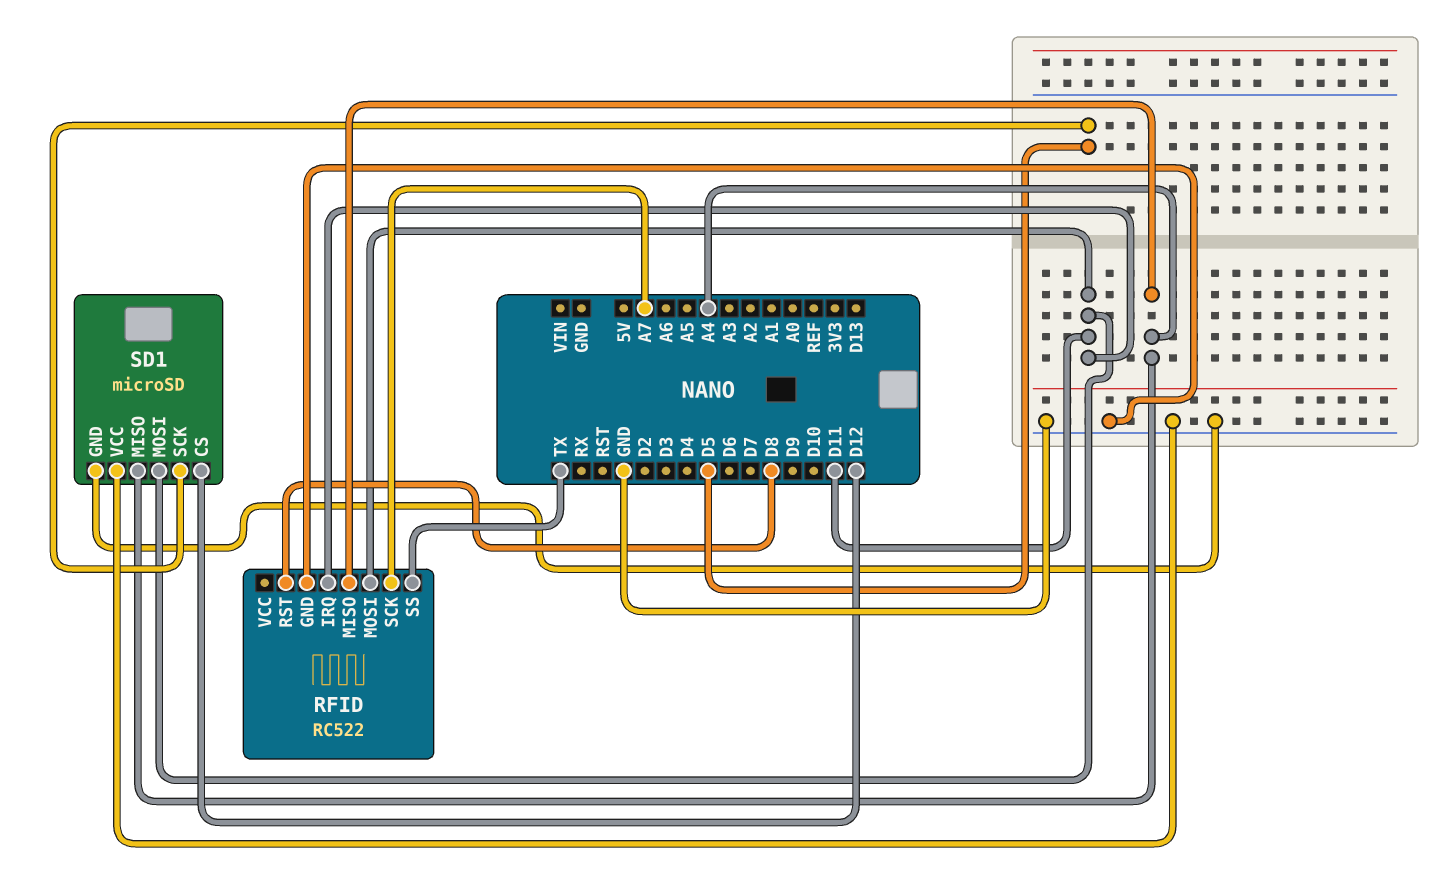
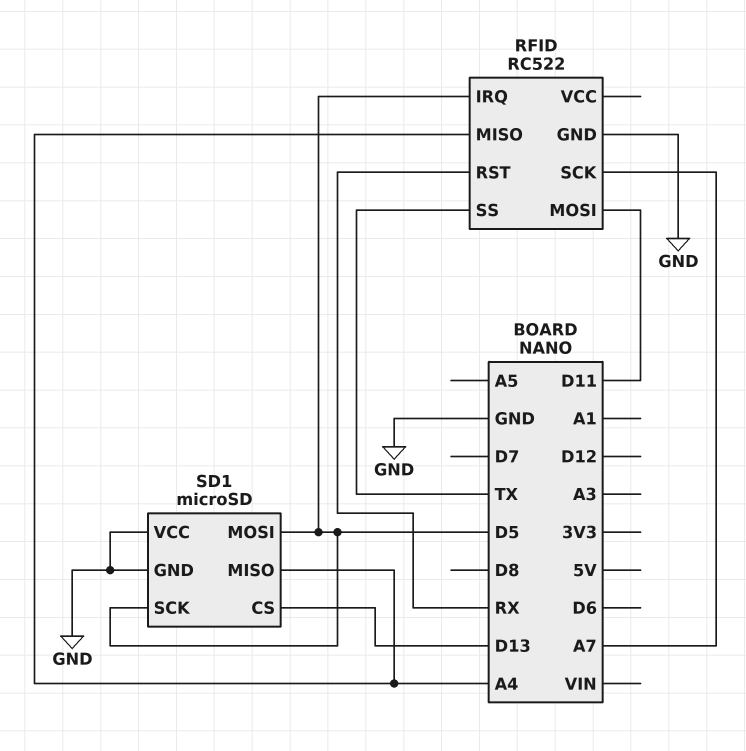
RFID pin IRQ: D11 -> D5
RFID pin RST: D8 -> RX
SD1 pin CS: D12 -> D13
SD1 pin MOSI: D11 -> D5

